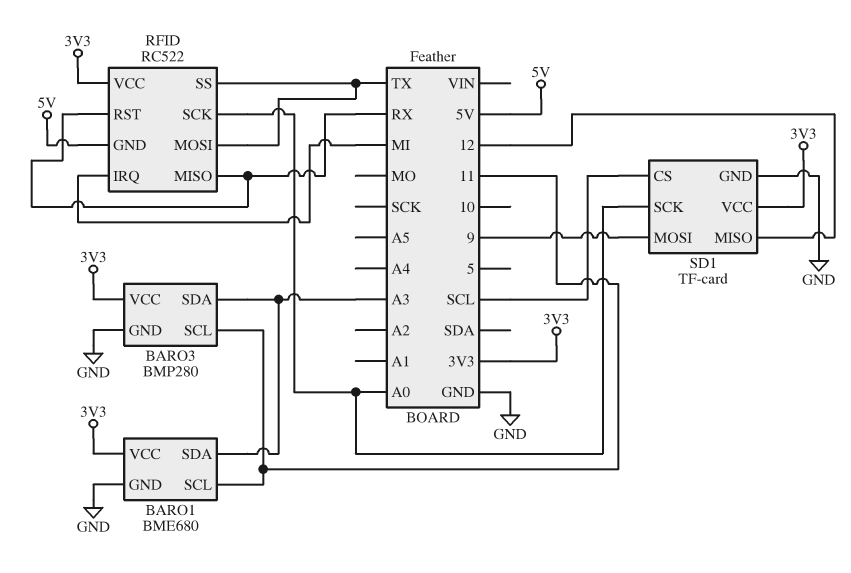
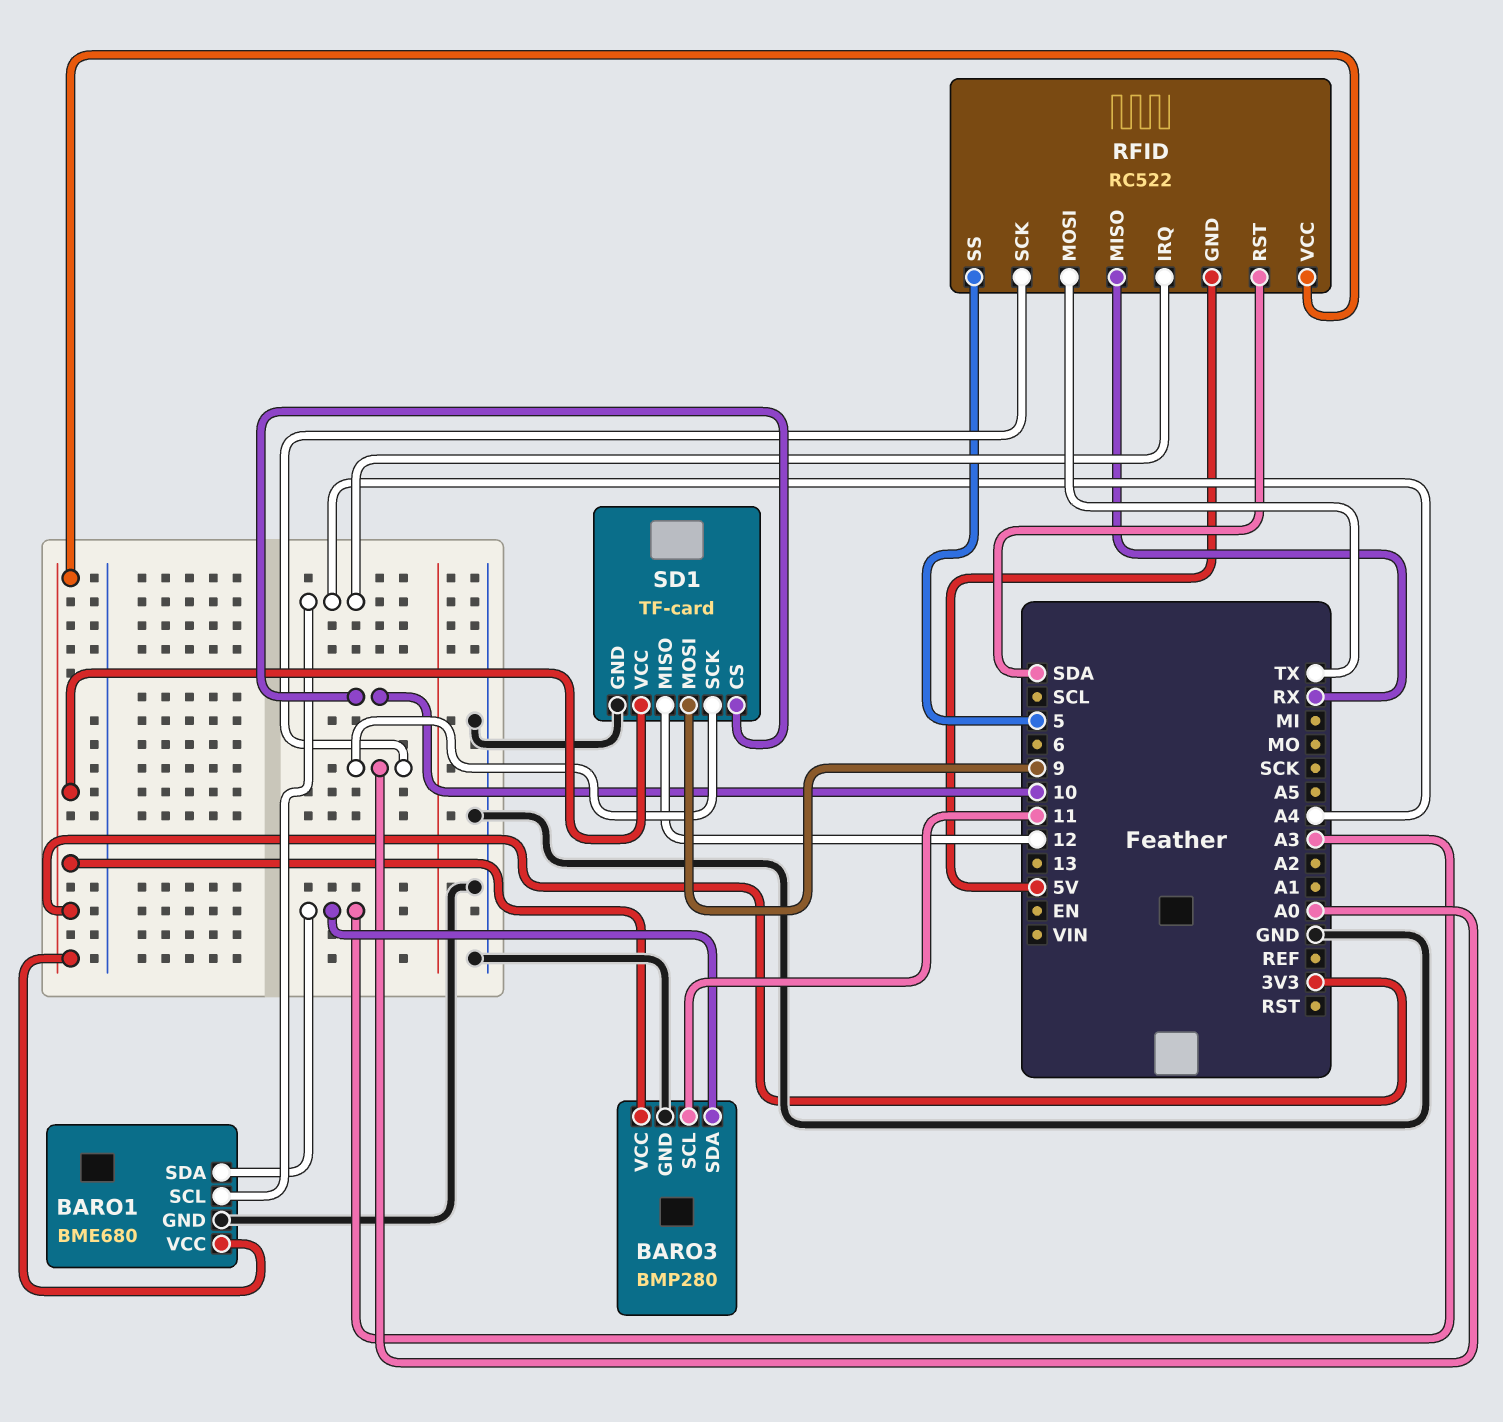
BARO1 pin SCL: 11 -> A4
RFID pin IRQ: MI -> A4
RFID pin RST: RX -> SDA
RFID pin SS: TX -> 5
SD1 pin CS: SCL -> 10

